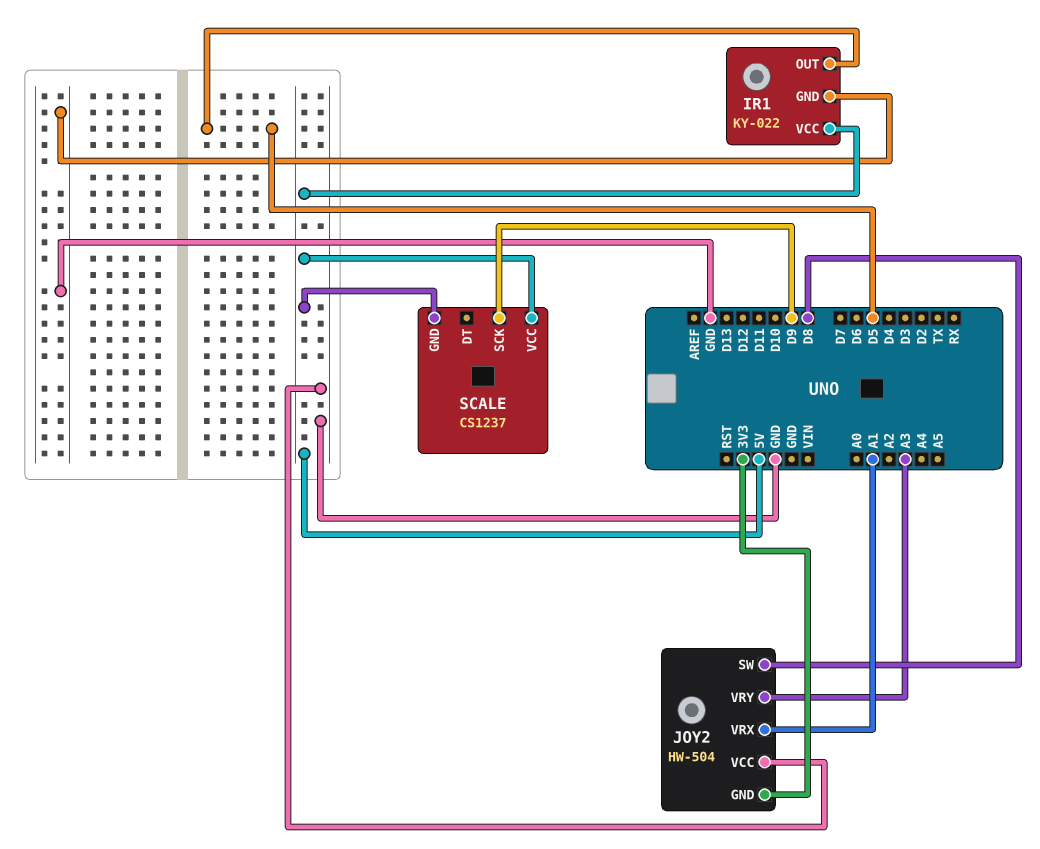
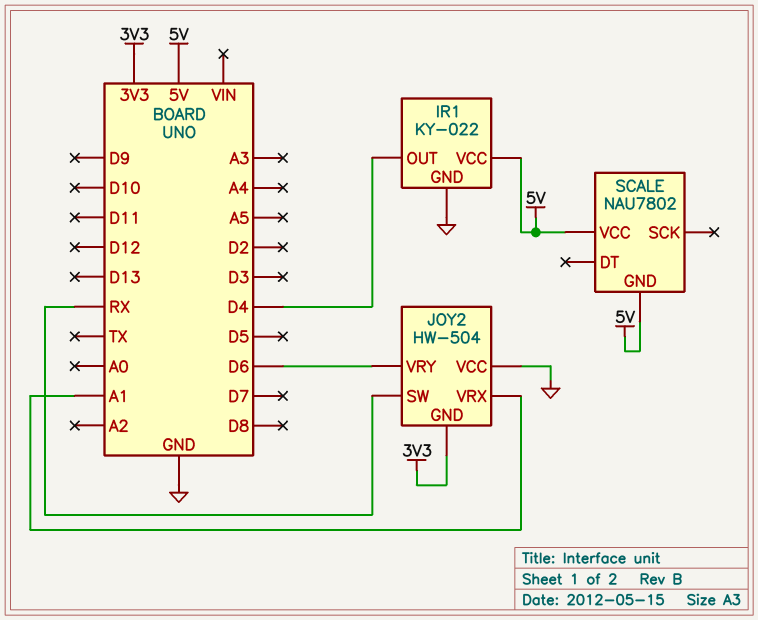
IR1 pin OUT: D5 -> D4
JOY2 pin SW: D8 -> RX
JOY2 pin VRY: A3 -> D6
SCALE: CS1237 -> NAU7802
SCALE pin SCK: D9 -> none

